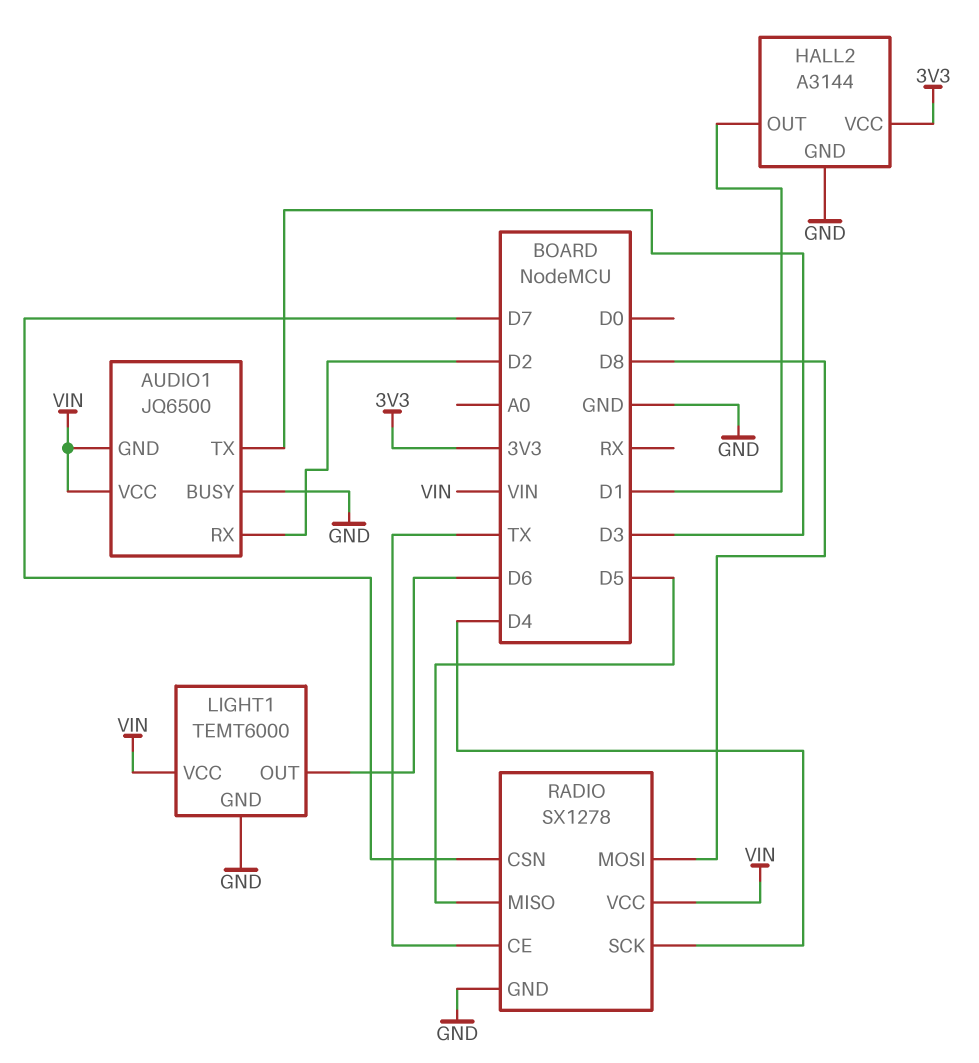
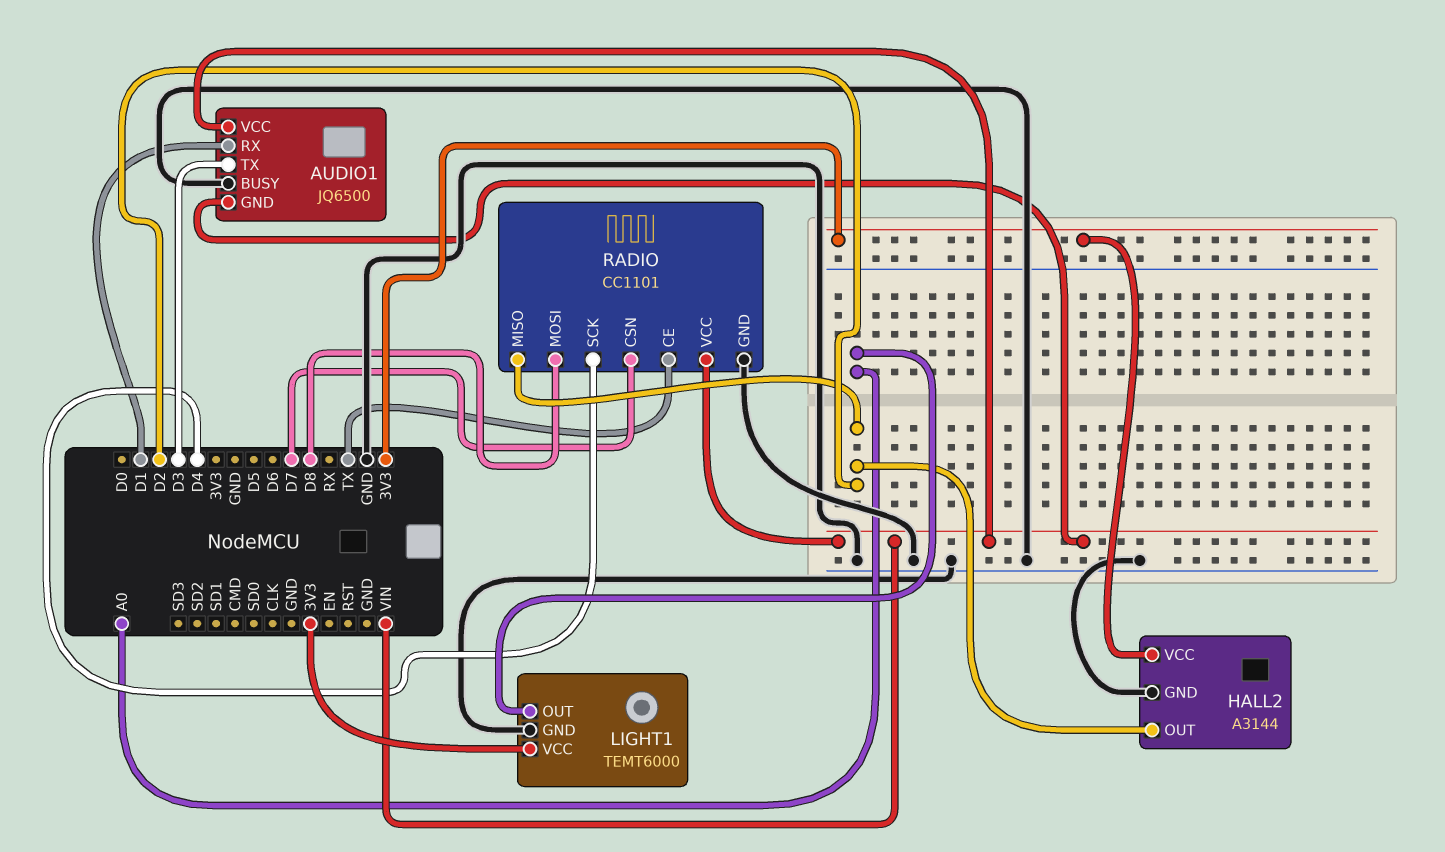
AUDIO1 pin RX: D2 -> D1
HALL2 pin OUT: D1 -> D2
LIGHT1 pin OUT: D6 -> A0
LIGHT1 pin VCC: VIN -> 3V3
RADIO: SX1278 -> CC1101
RADIO pin MISO: D5 -> D2

